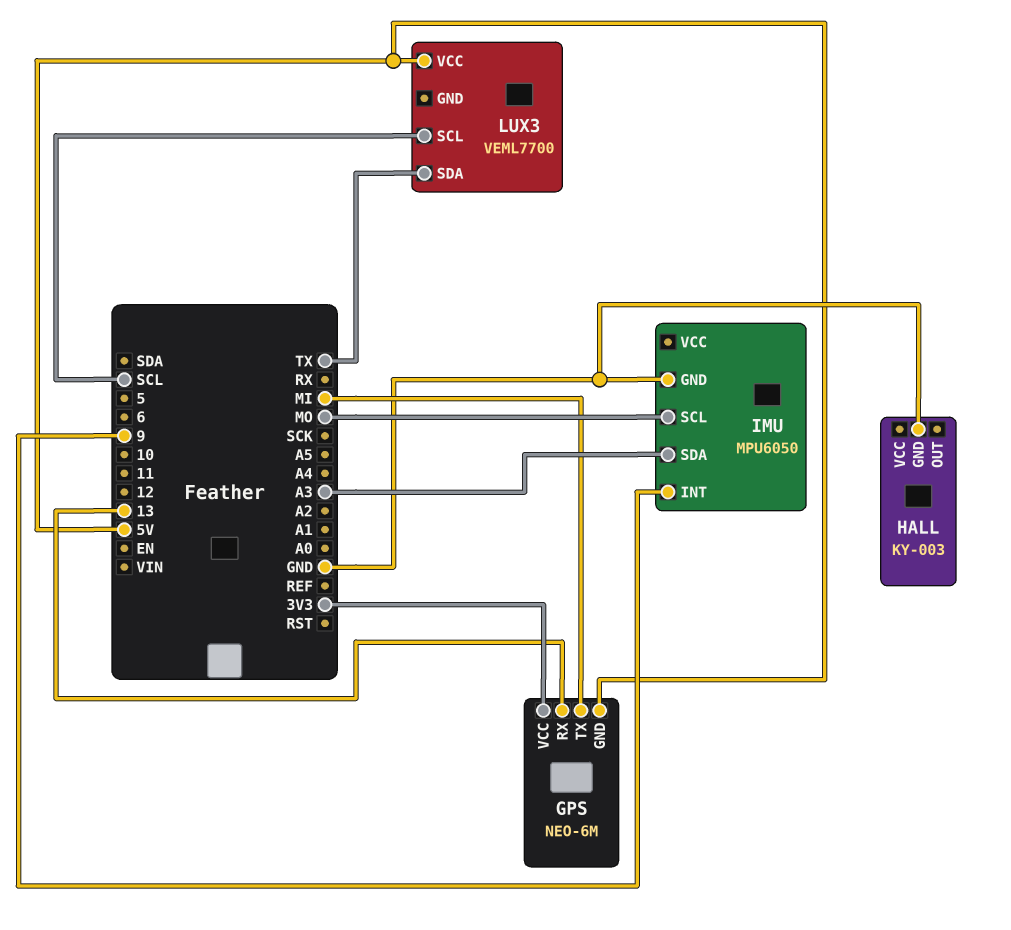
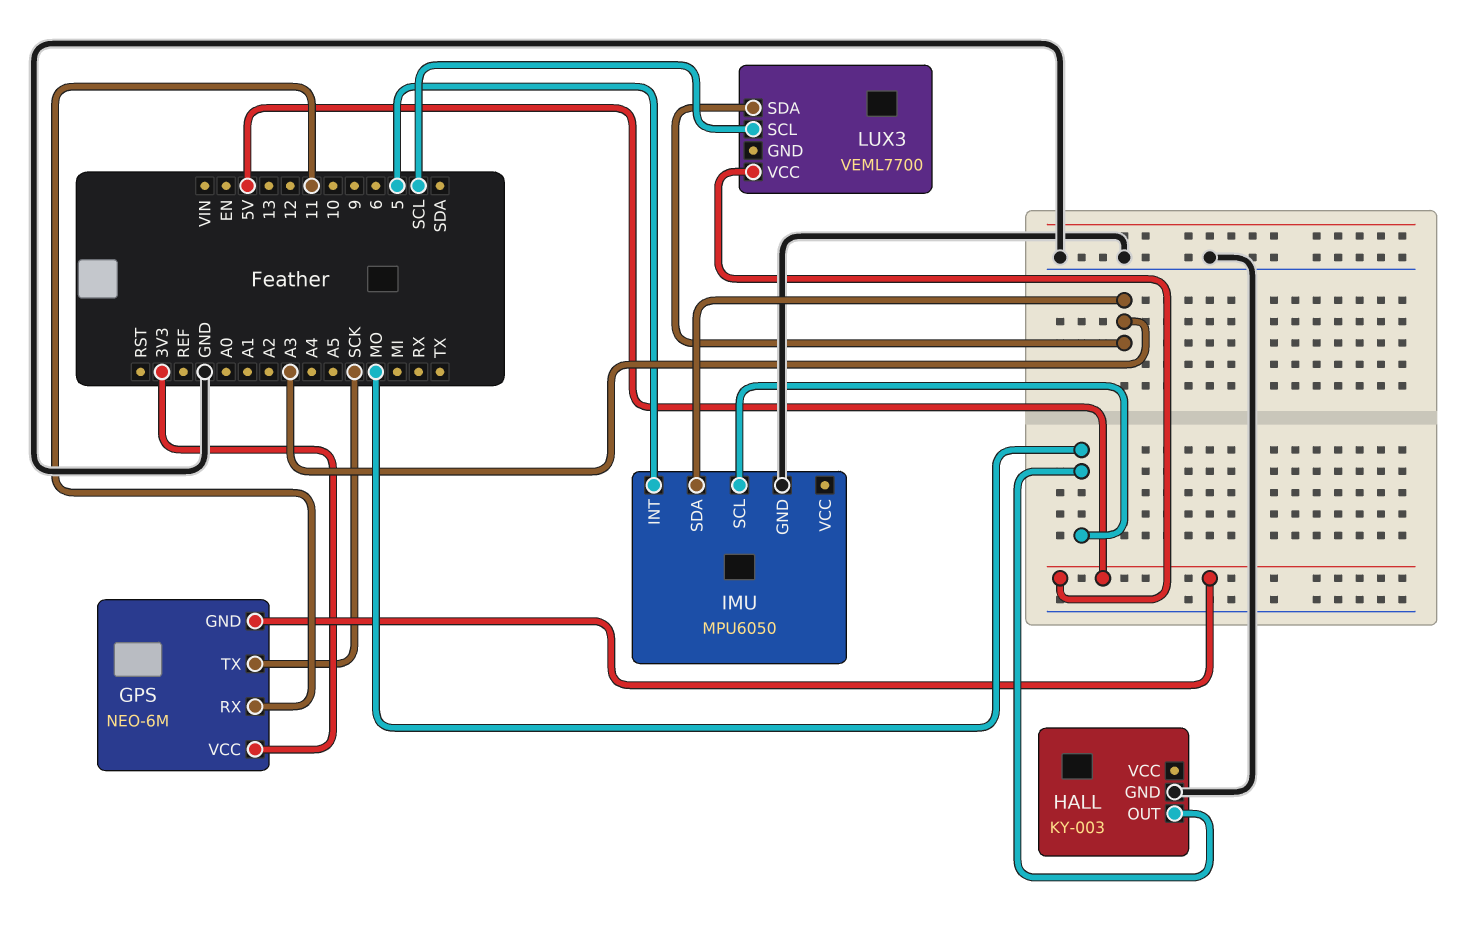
GPS pin RX: 13 -> 11
GPS pin TX: MI -> SCK
HALL pin OUT: none -> MO
IMU pin INT: 9 -> 5
LUX3 pin SDA: TX -> A3

